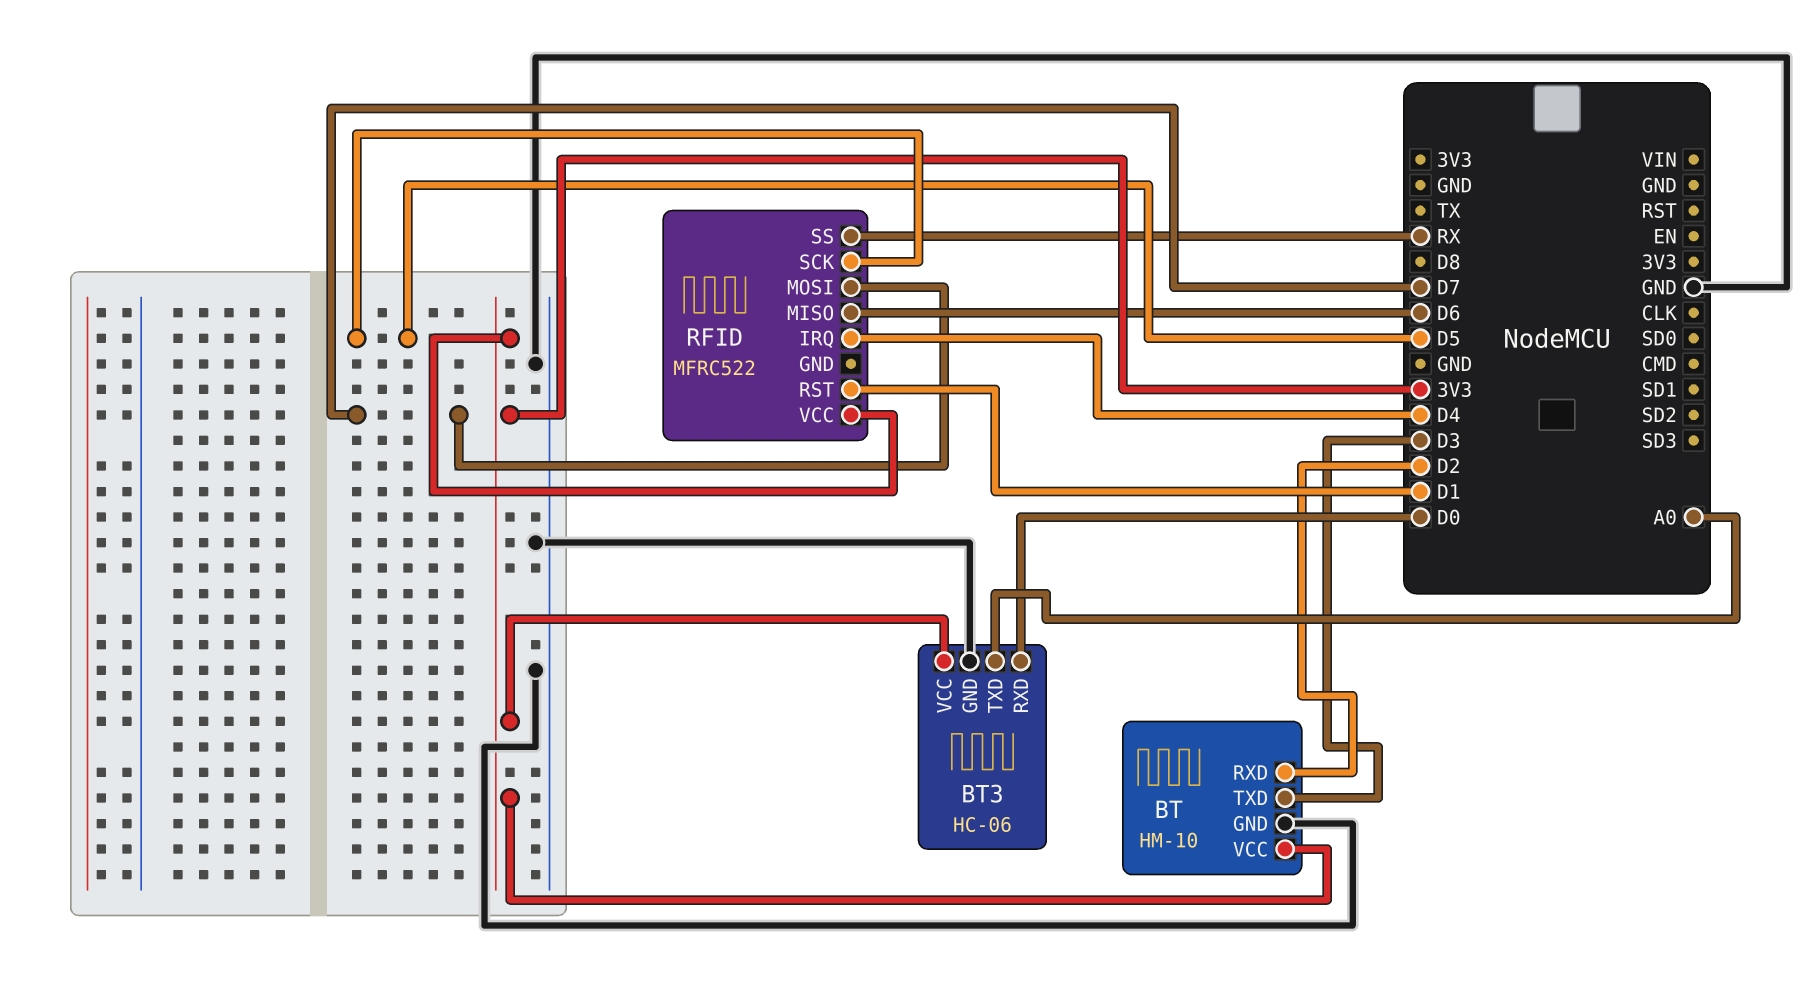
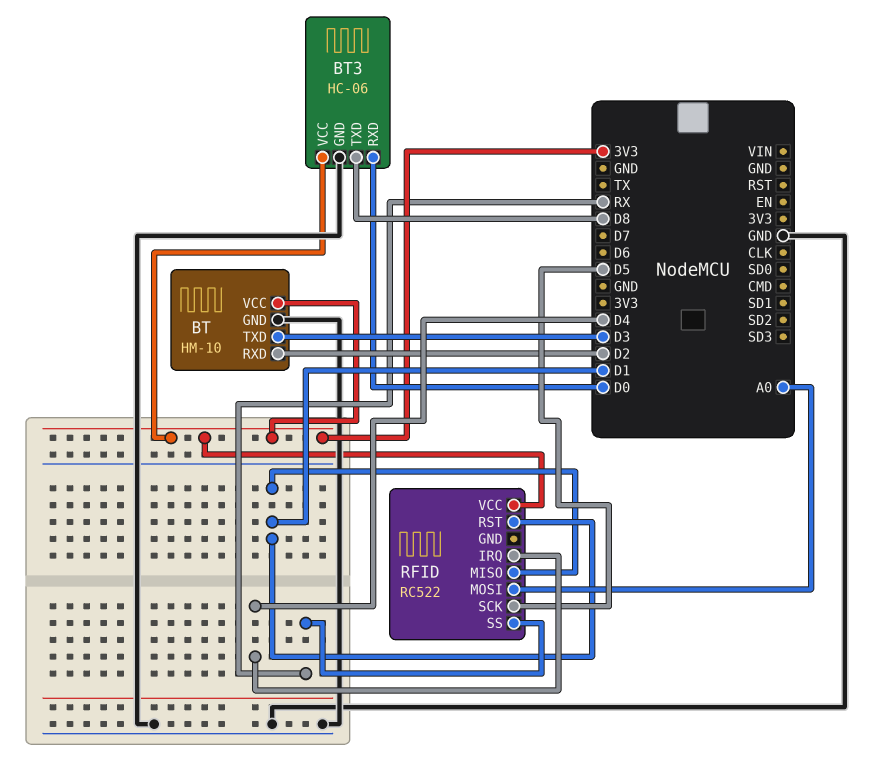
BT3 pin TXD: A0 -> D8
RFID: MFRC522 -> RC522
RFID pin MISO: D6 -> D1
RFID pin MOSI: D7 -> A0

